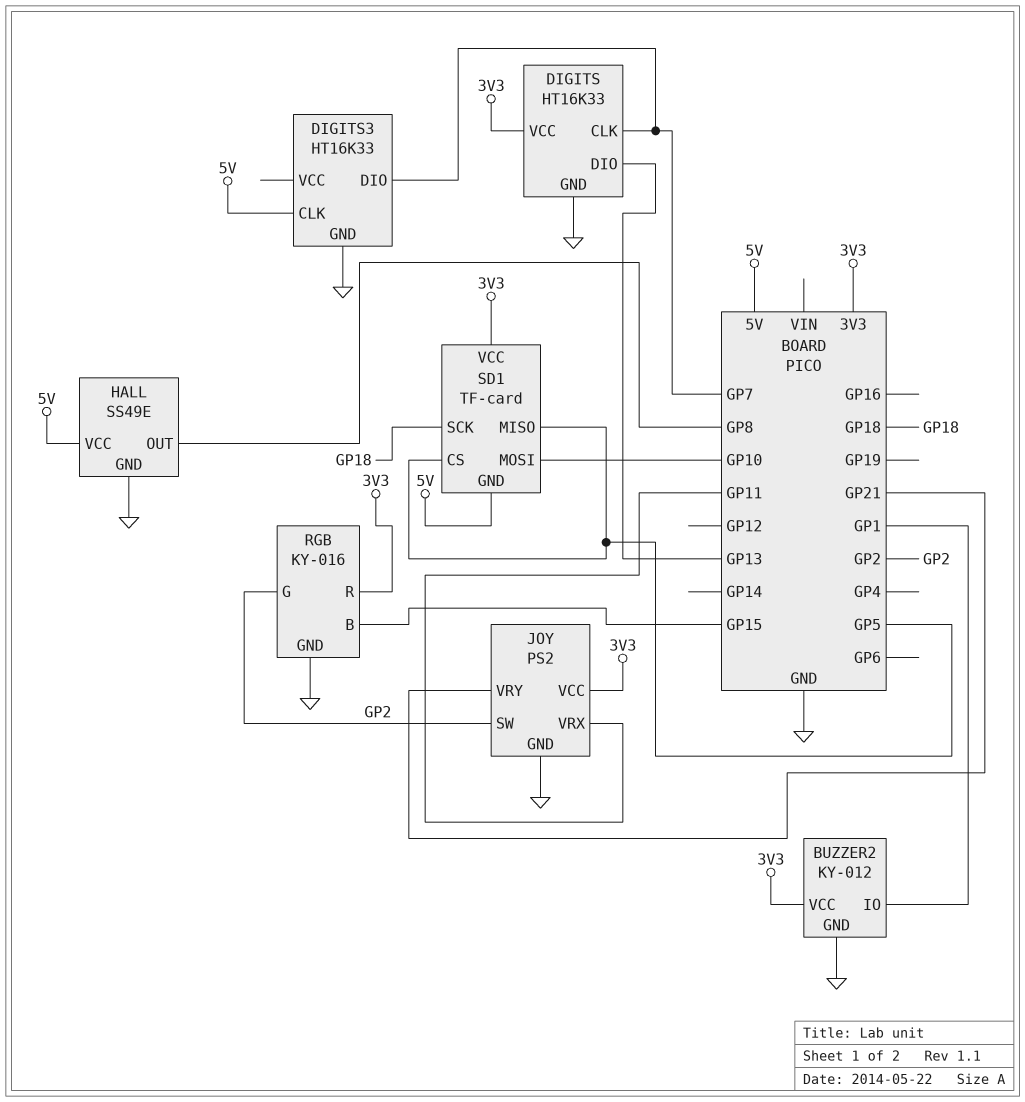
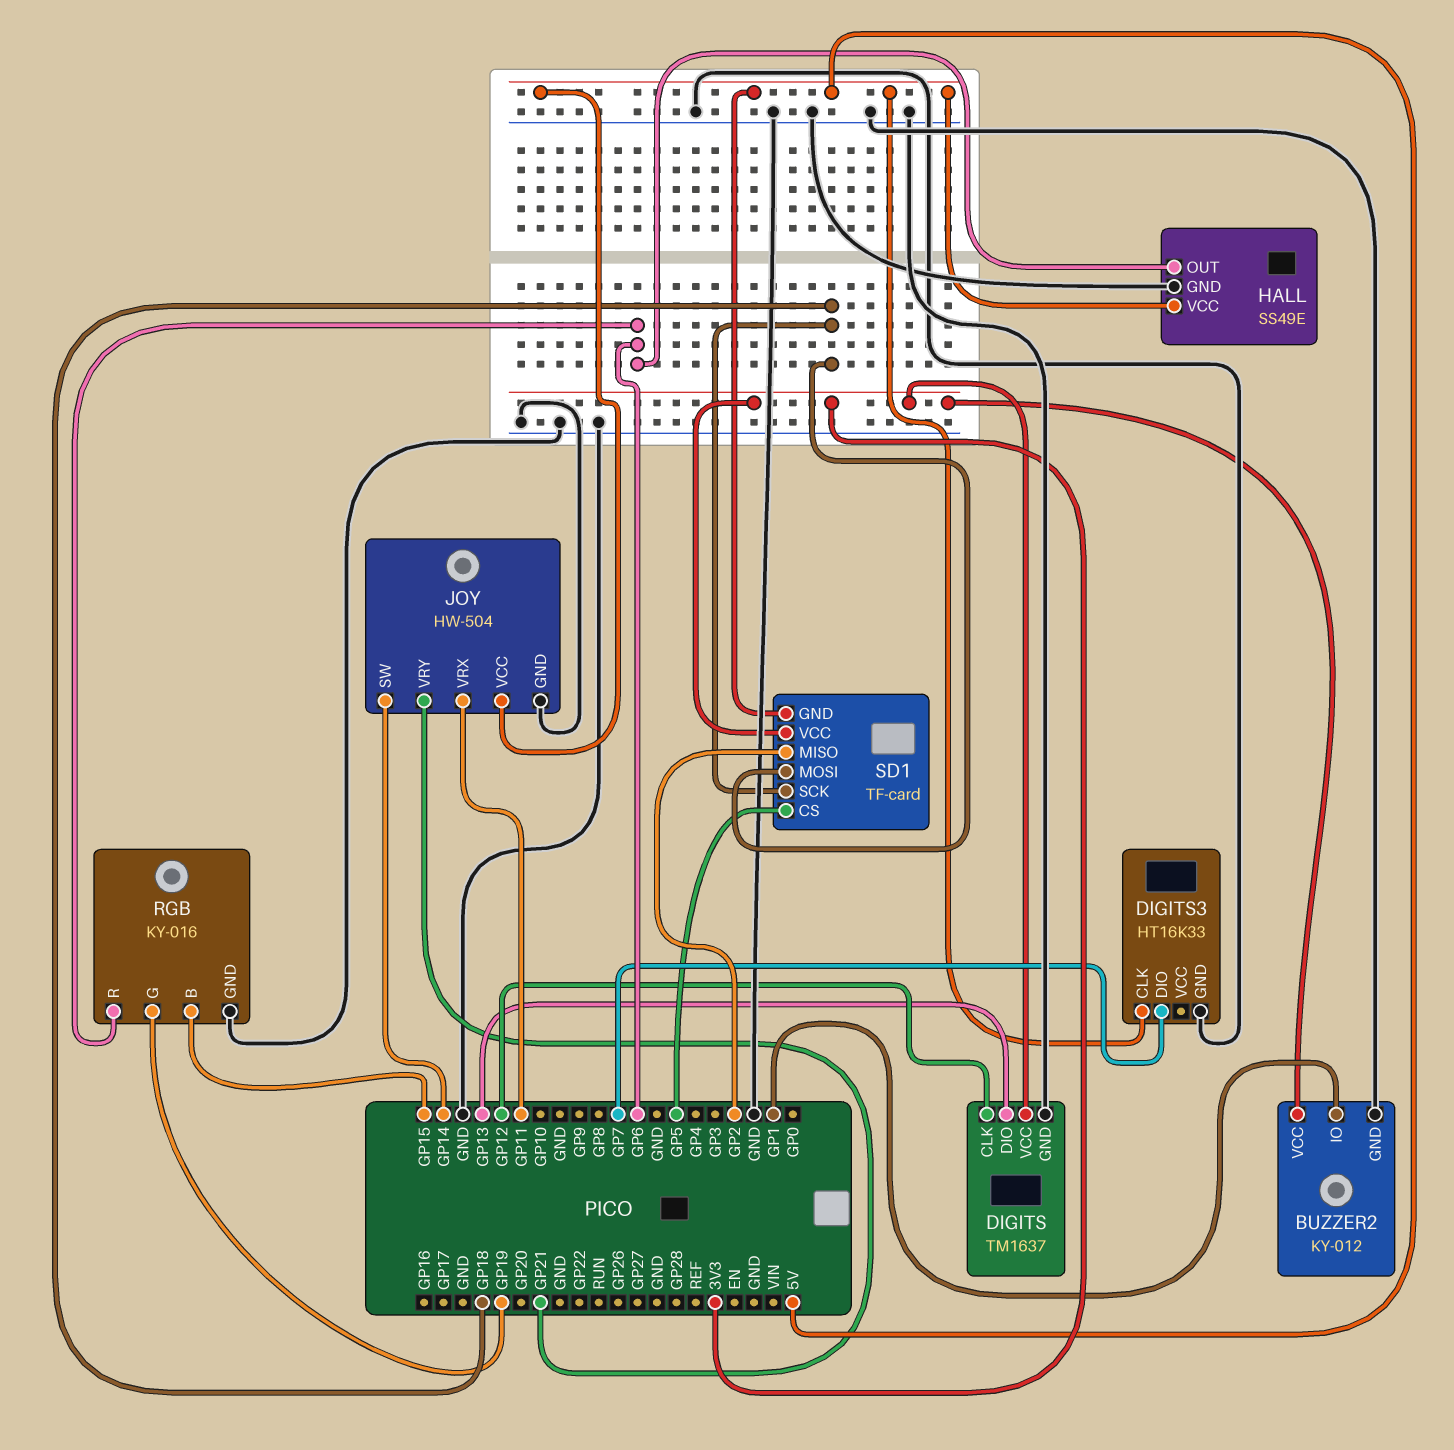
DIGITS: HT16K33 -> TM1637
DIGITS pin CLK: GP7 -> GP12
HALL pin OUT: GP8 -> GP6
JOY: PS2 -> HW-504
JOY pin SW: GP2 -> GP14
JOY pin VCC: 3V3 -> 5V
RGB pin G: GP2 -> GP19
RGB pin R: 3V3 -> GP6
SD1 pin MISO: GP5 -> GP2
SD1 pin MOSI: GP10 -> GP18

